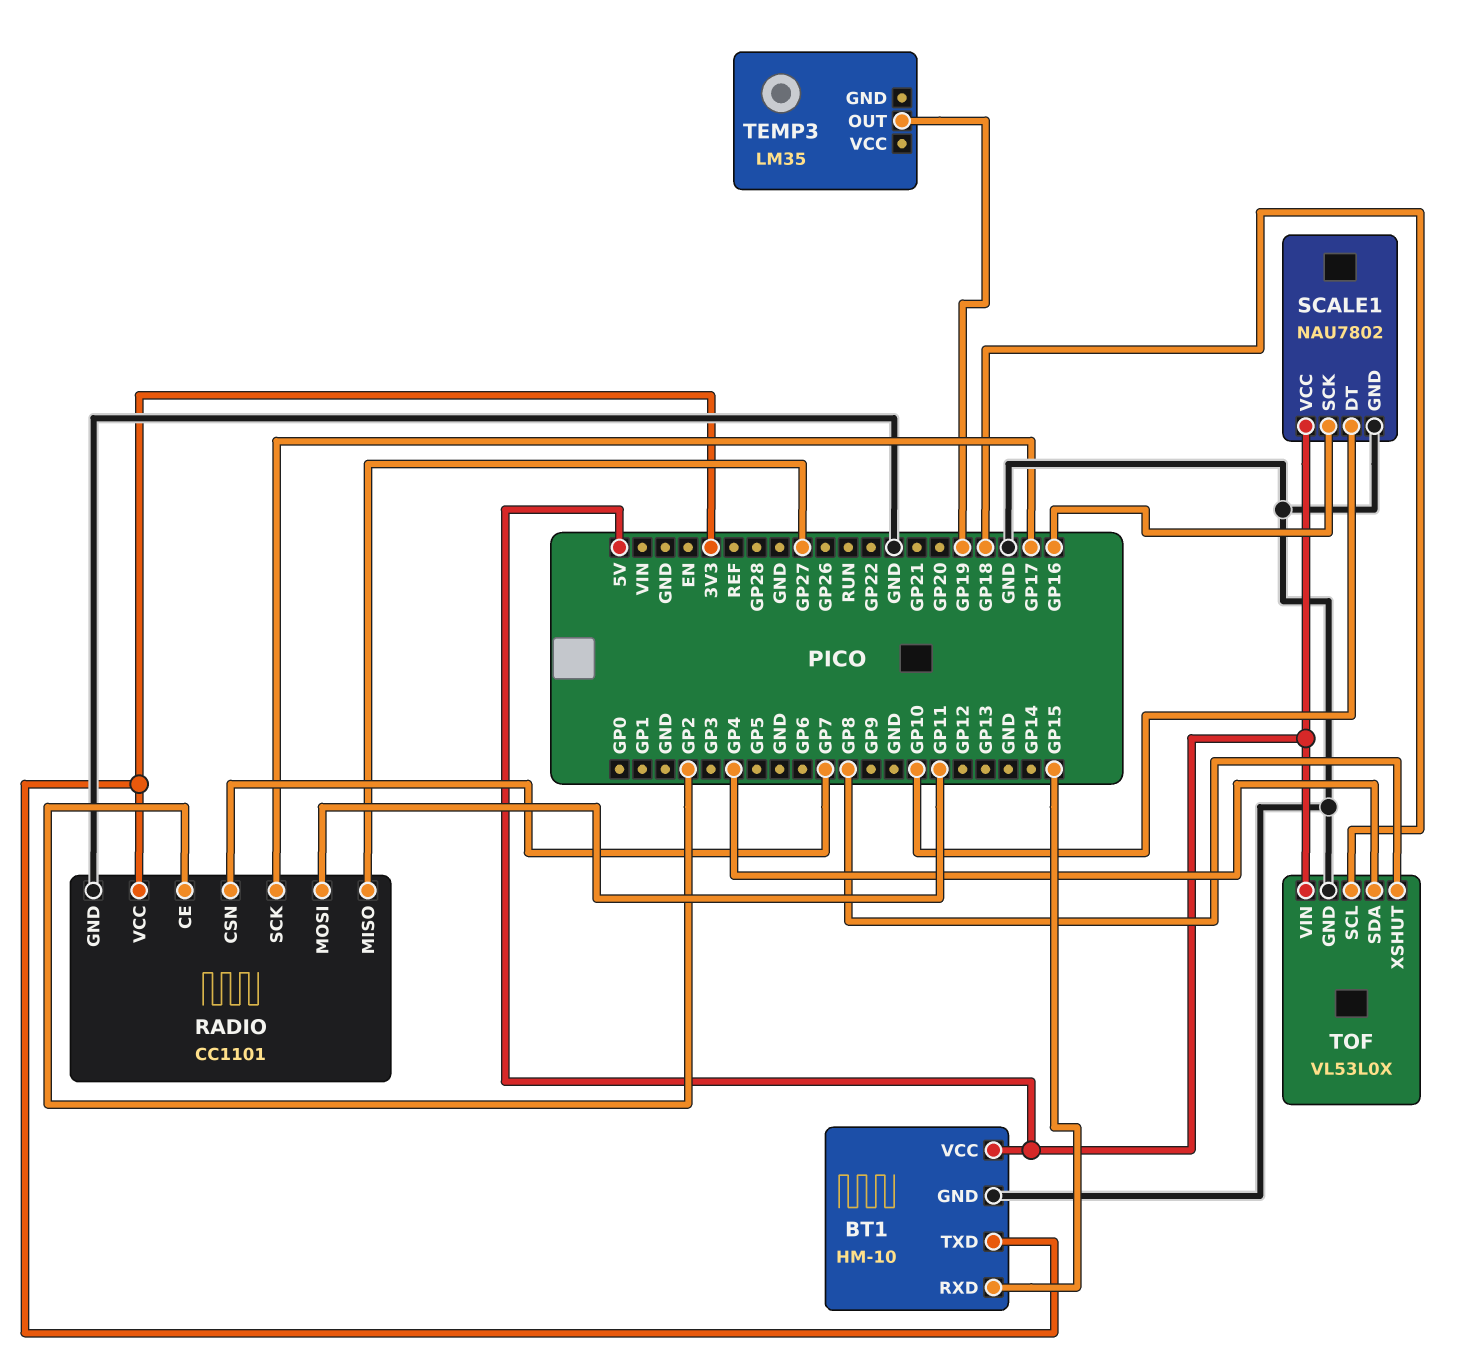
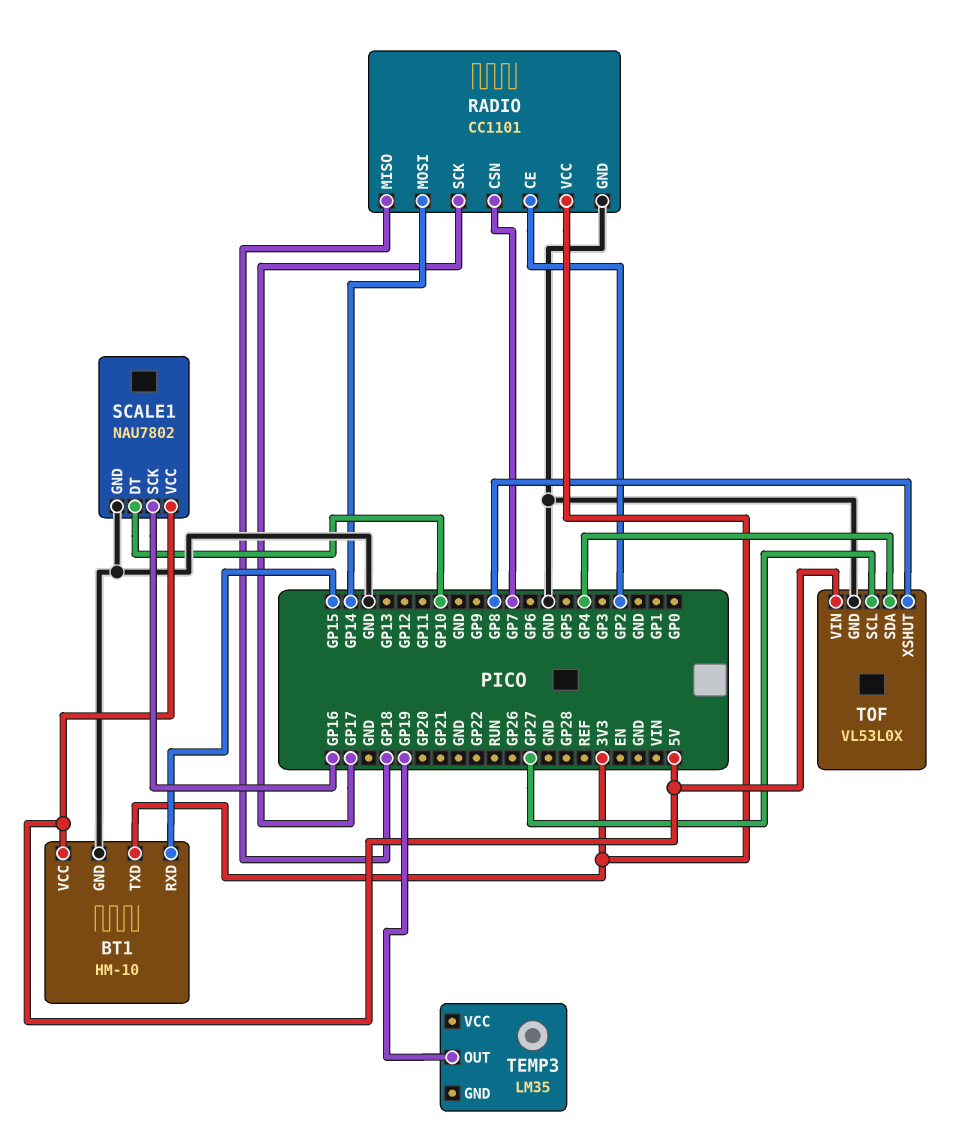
RADIO pin MISO: GP27 -> GP18
RADIO pin MOSI: GP11 -> GP14
TOF pin SCL: GP18 -> GP27

